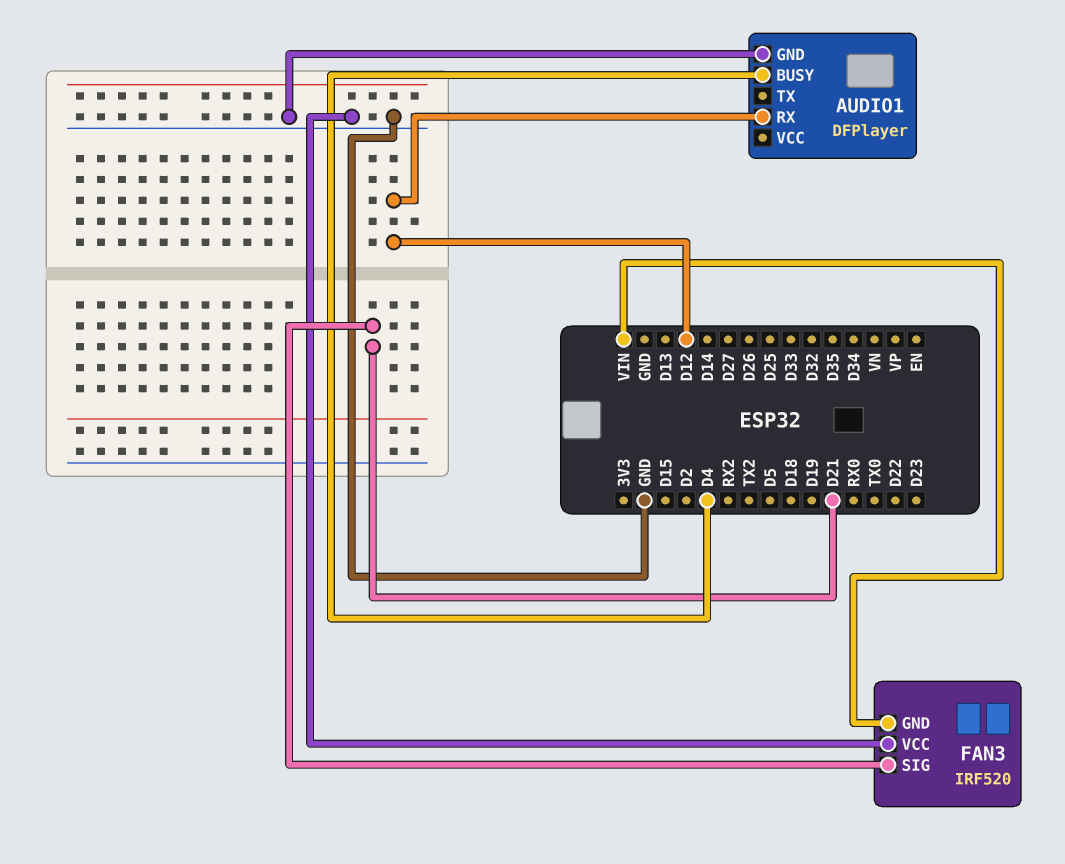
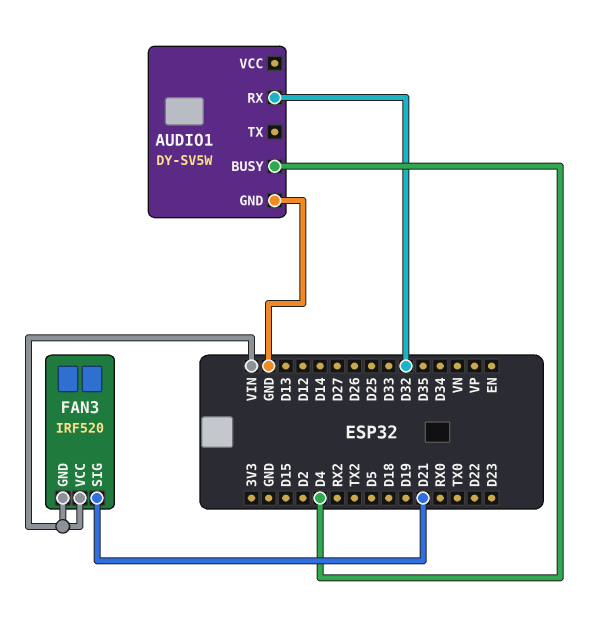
AUDIO1: DFPlayer -> DY-SV5W
AUDIO1 pin RX: D12 -> D32
FAN3 pin VCC: GND -> VIN

